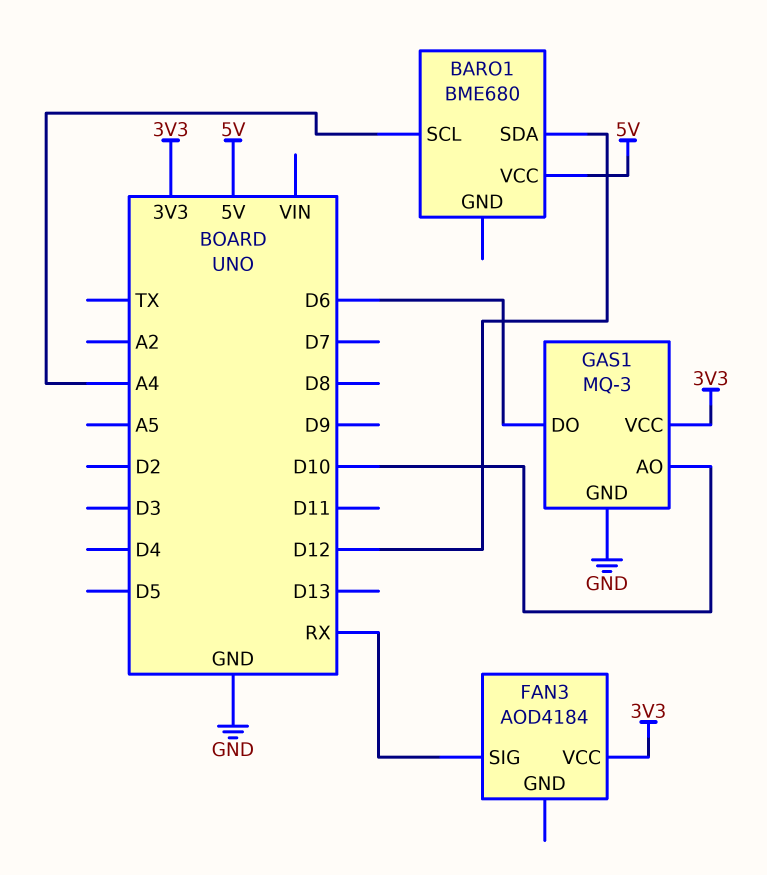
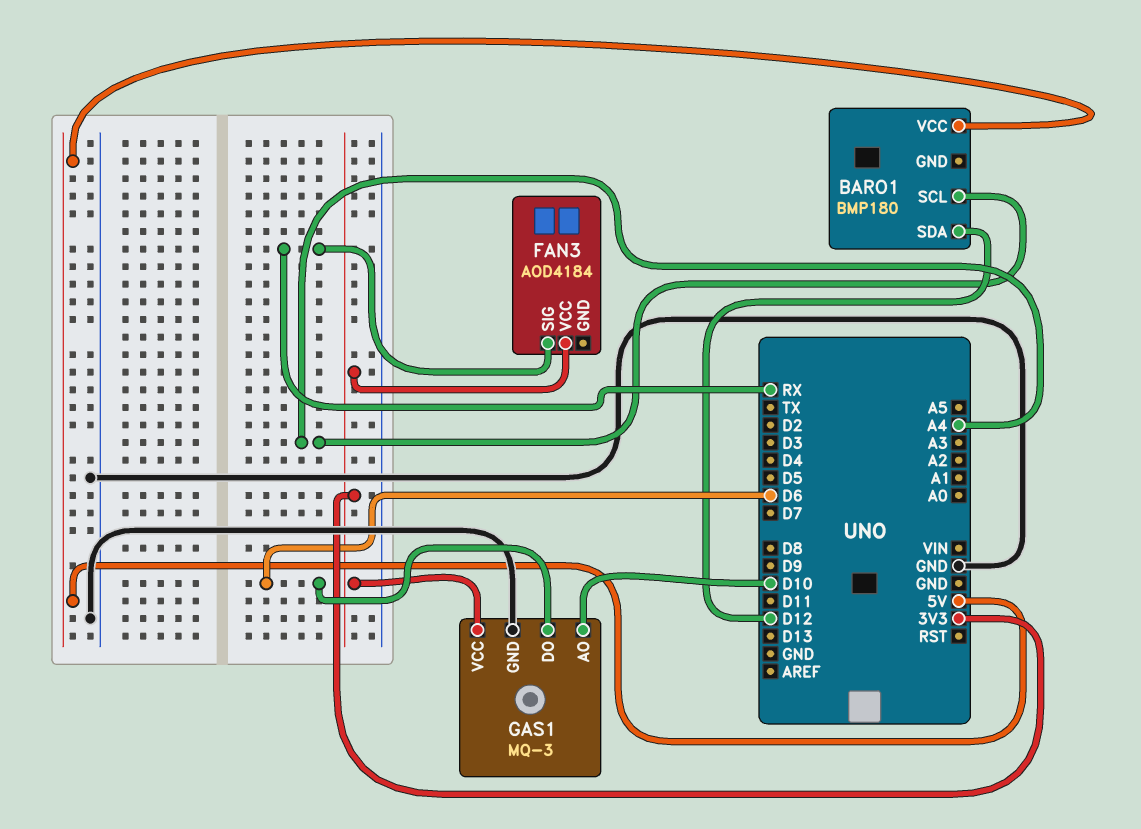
BARO1: BME680 -> BMP180

